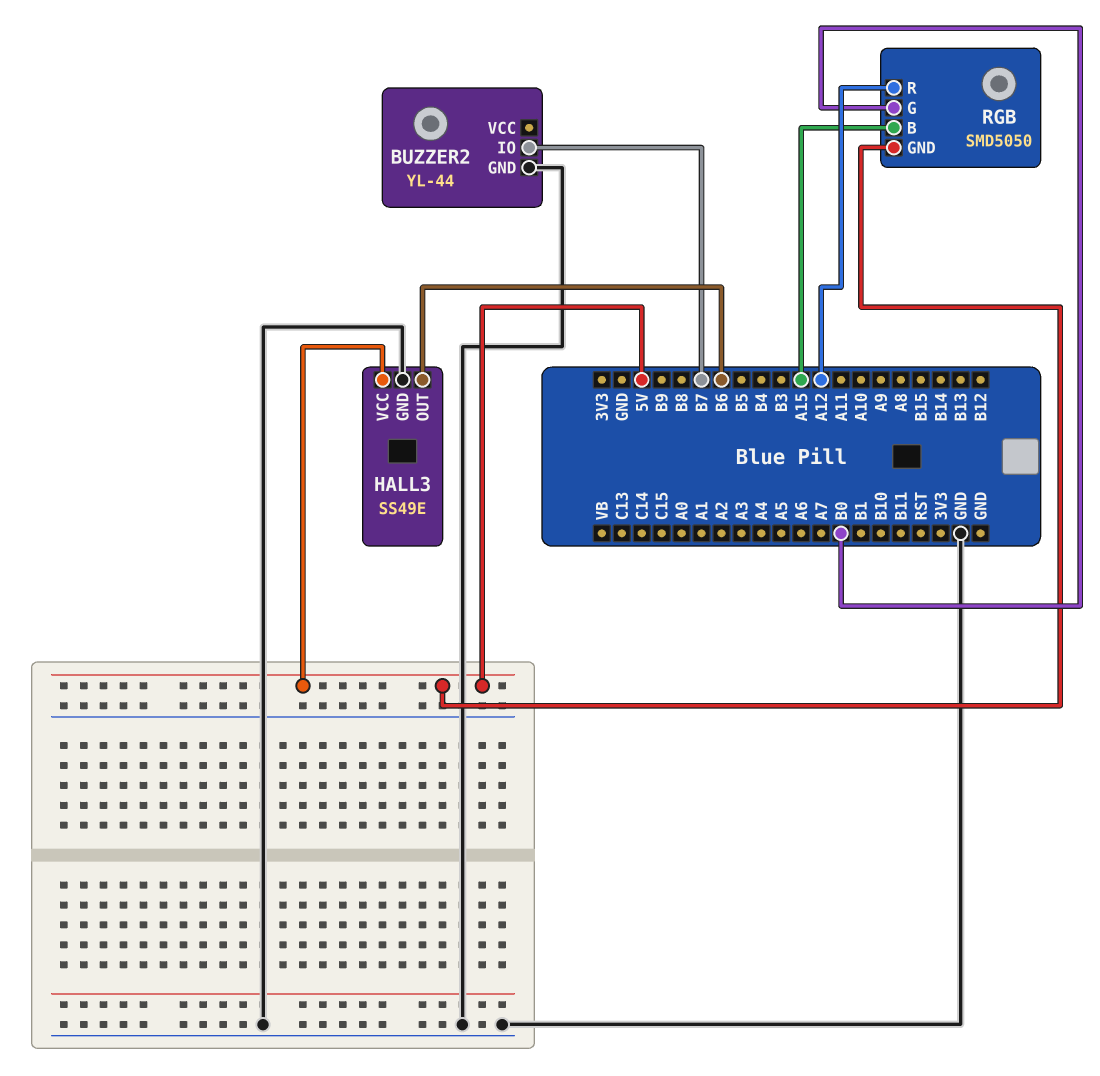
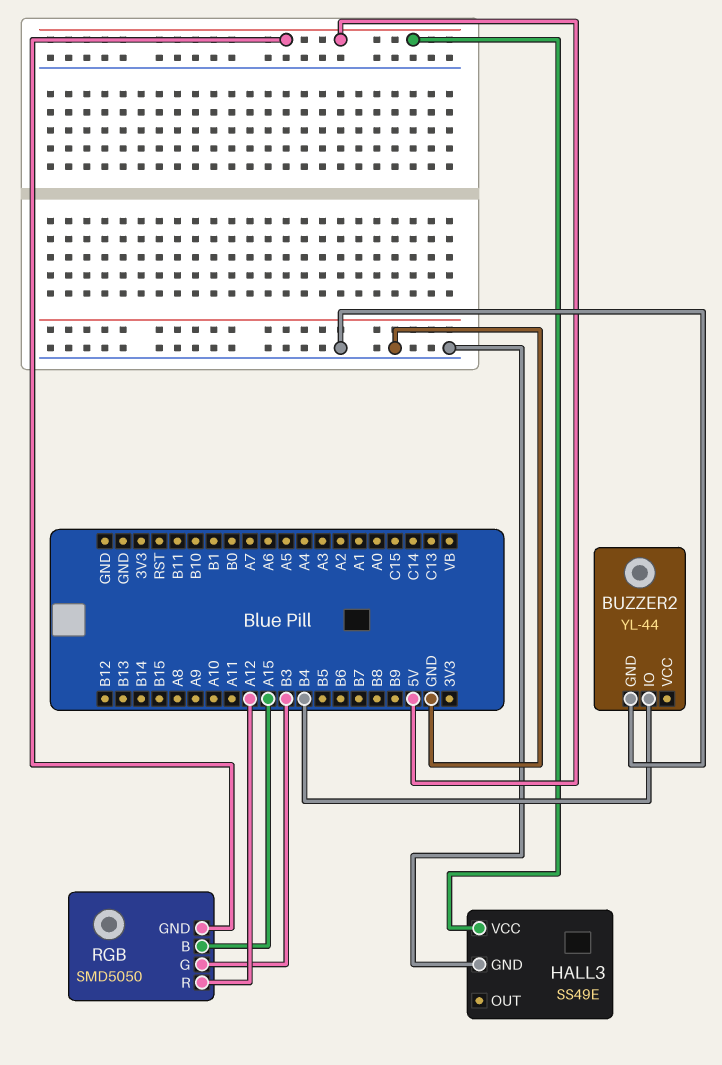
BUZZER2 pin IO: B7 -> B4
HALL3 pin OUT: B6 -> none
RGB pin G: B0 -> B3

